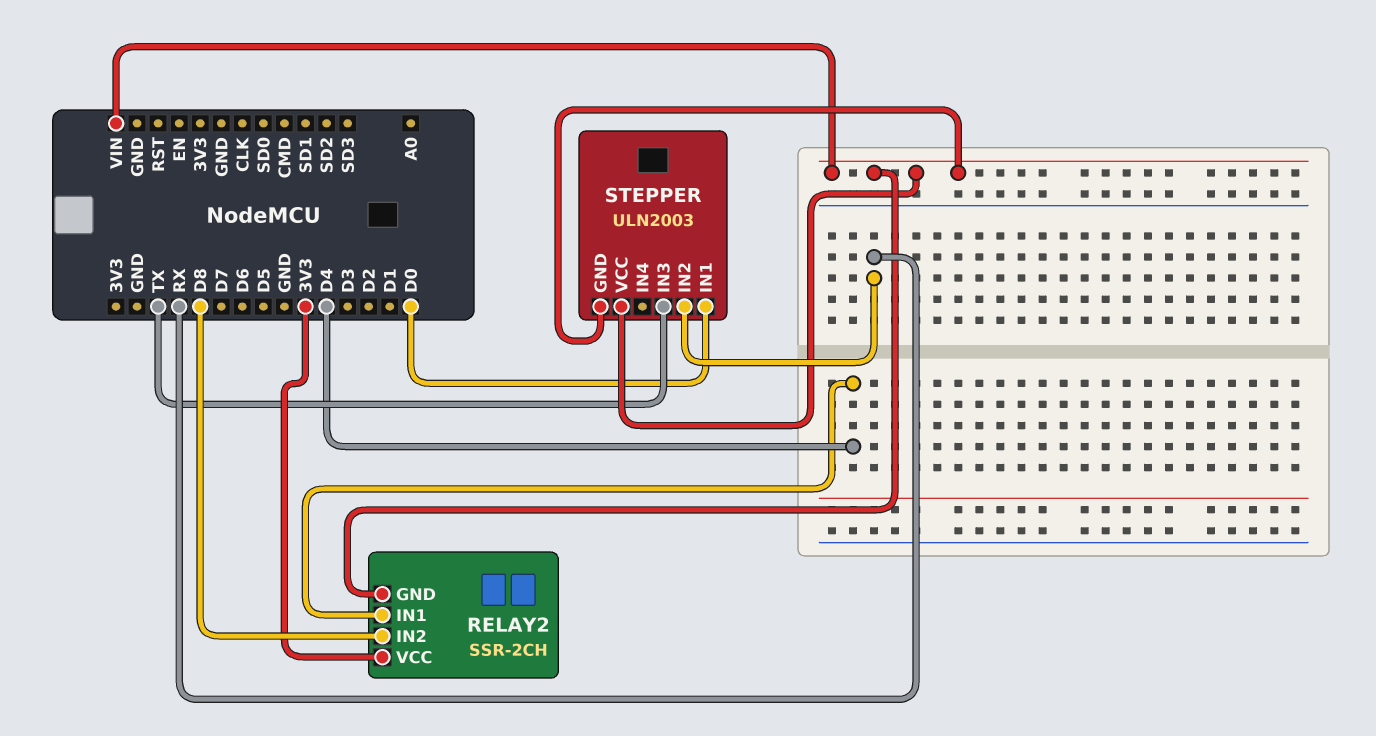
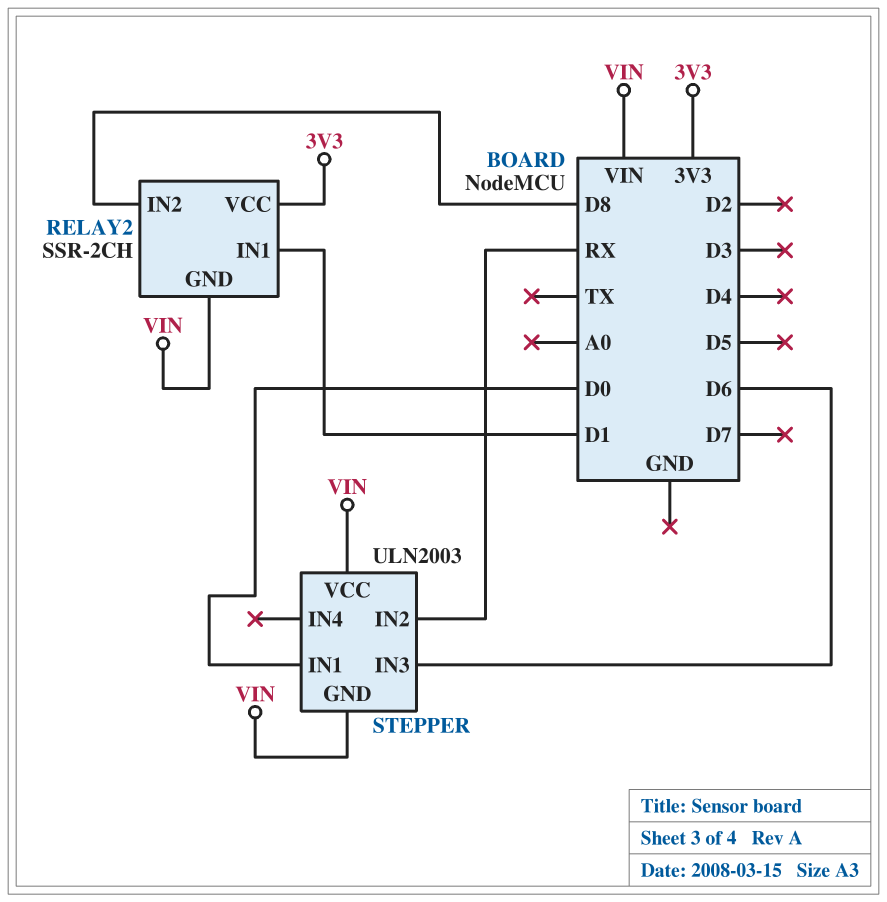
RELAY2 pin IN1: D4 -> D1
STEPPER pin IN3: TX -> D6

